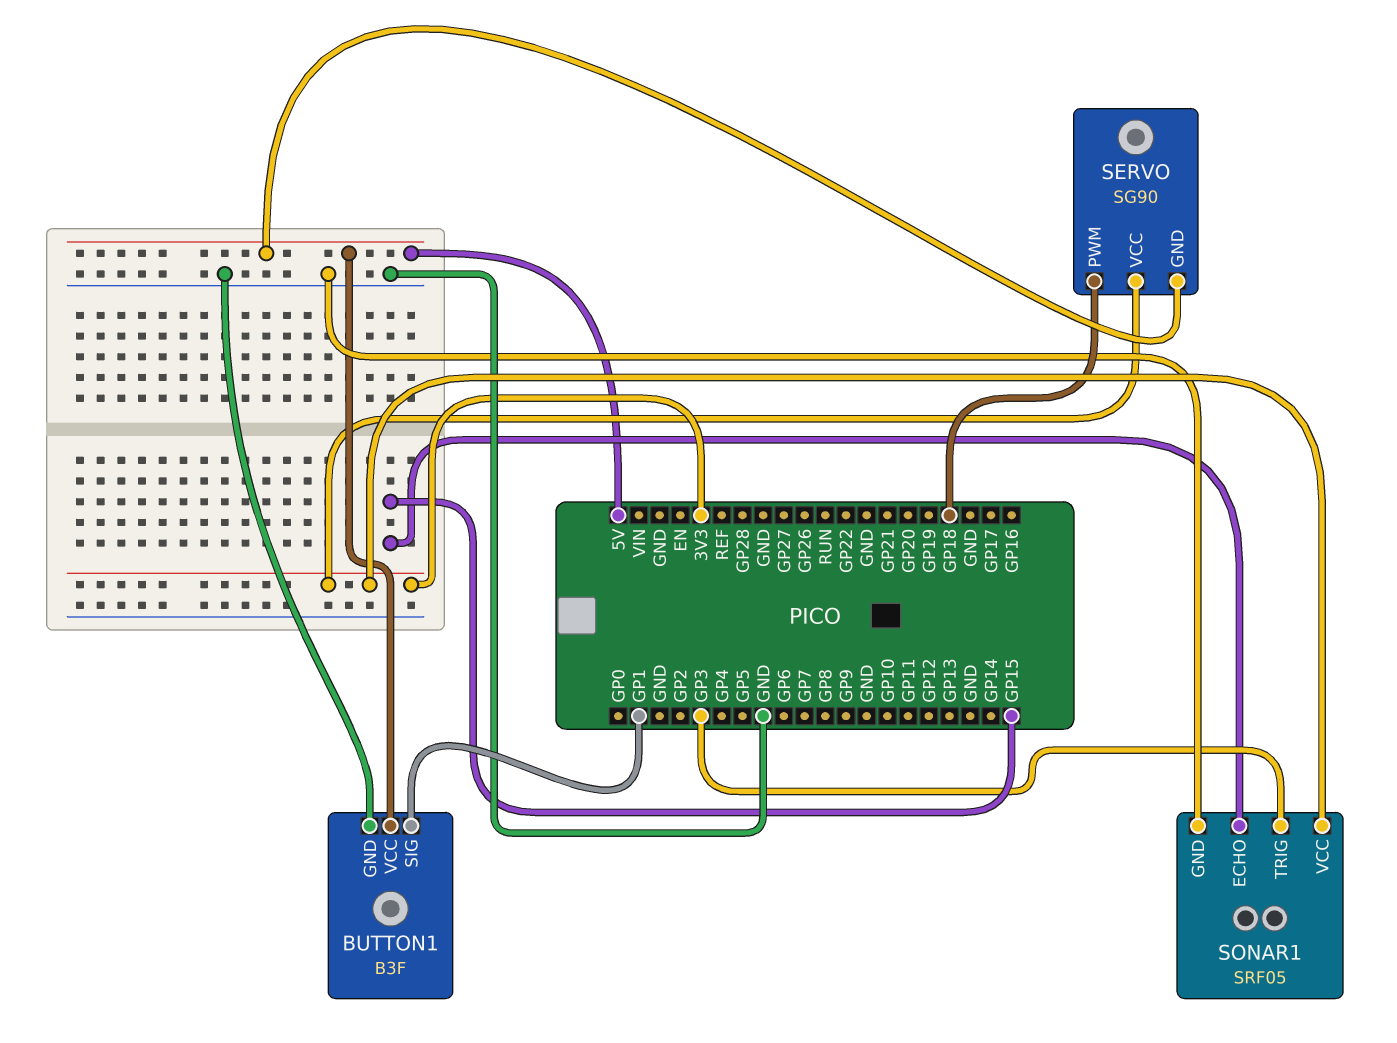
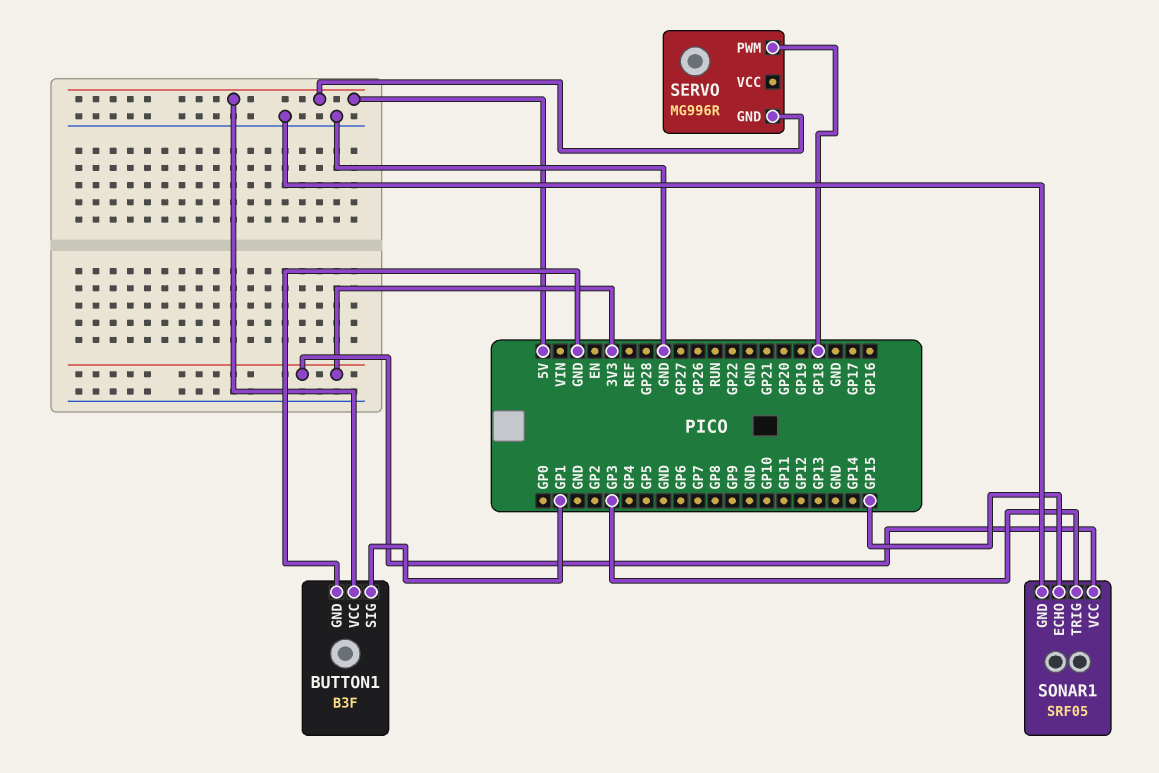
SERVO: SG90 -> MG996R
SERVO pin VCC: 3V3 -> none

